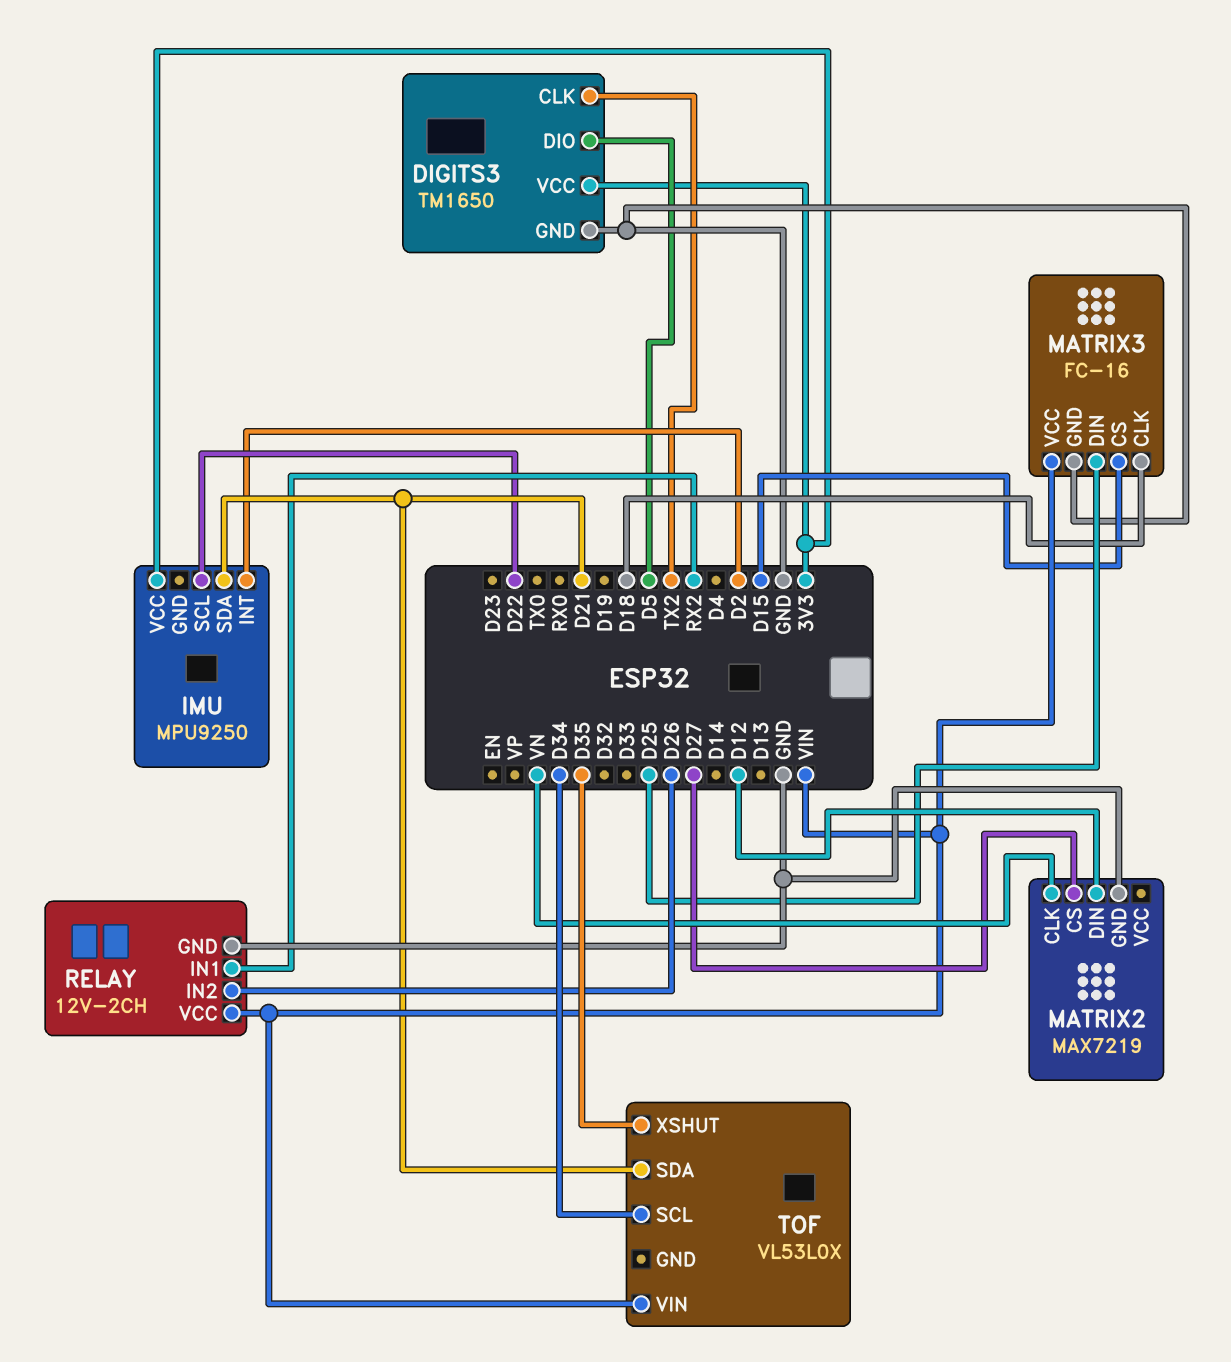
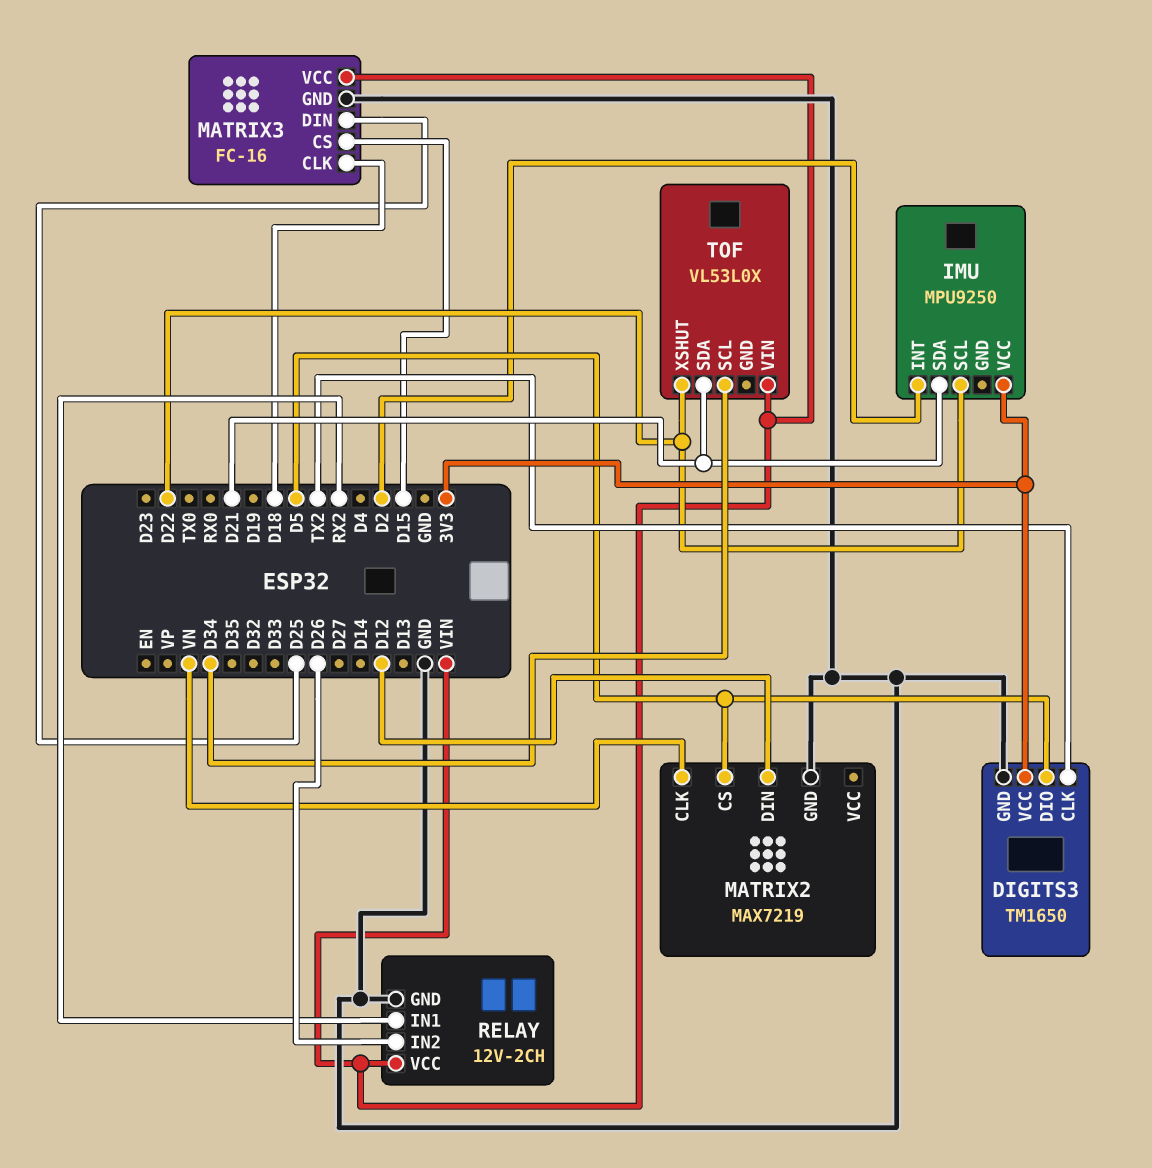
MATRIX2 pin CS: D27 -> D5
TOF pin XSHUT: D35 -> D22

